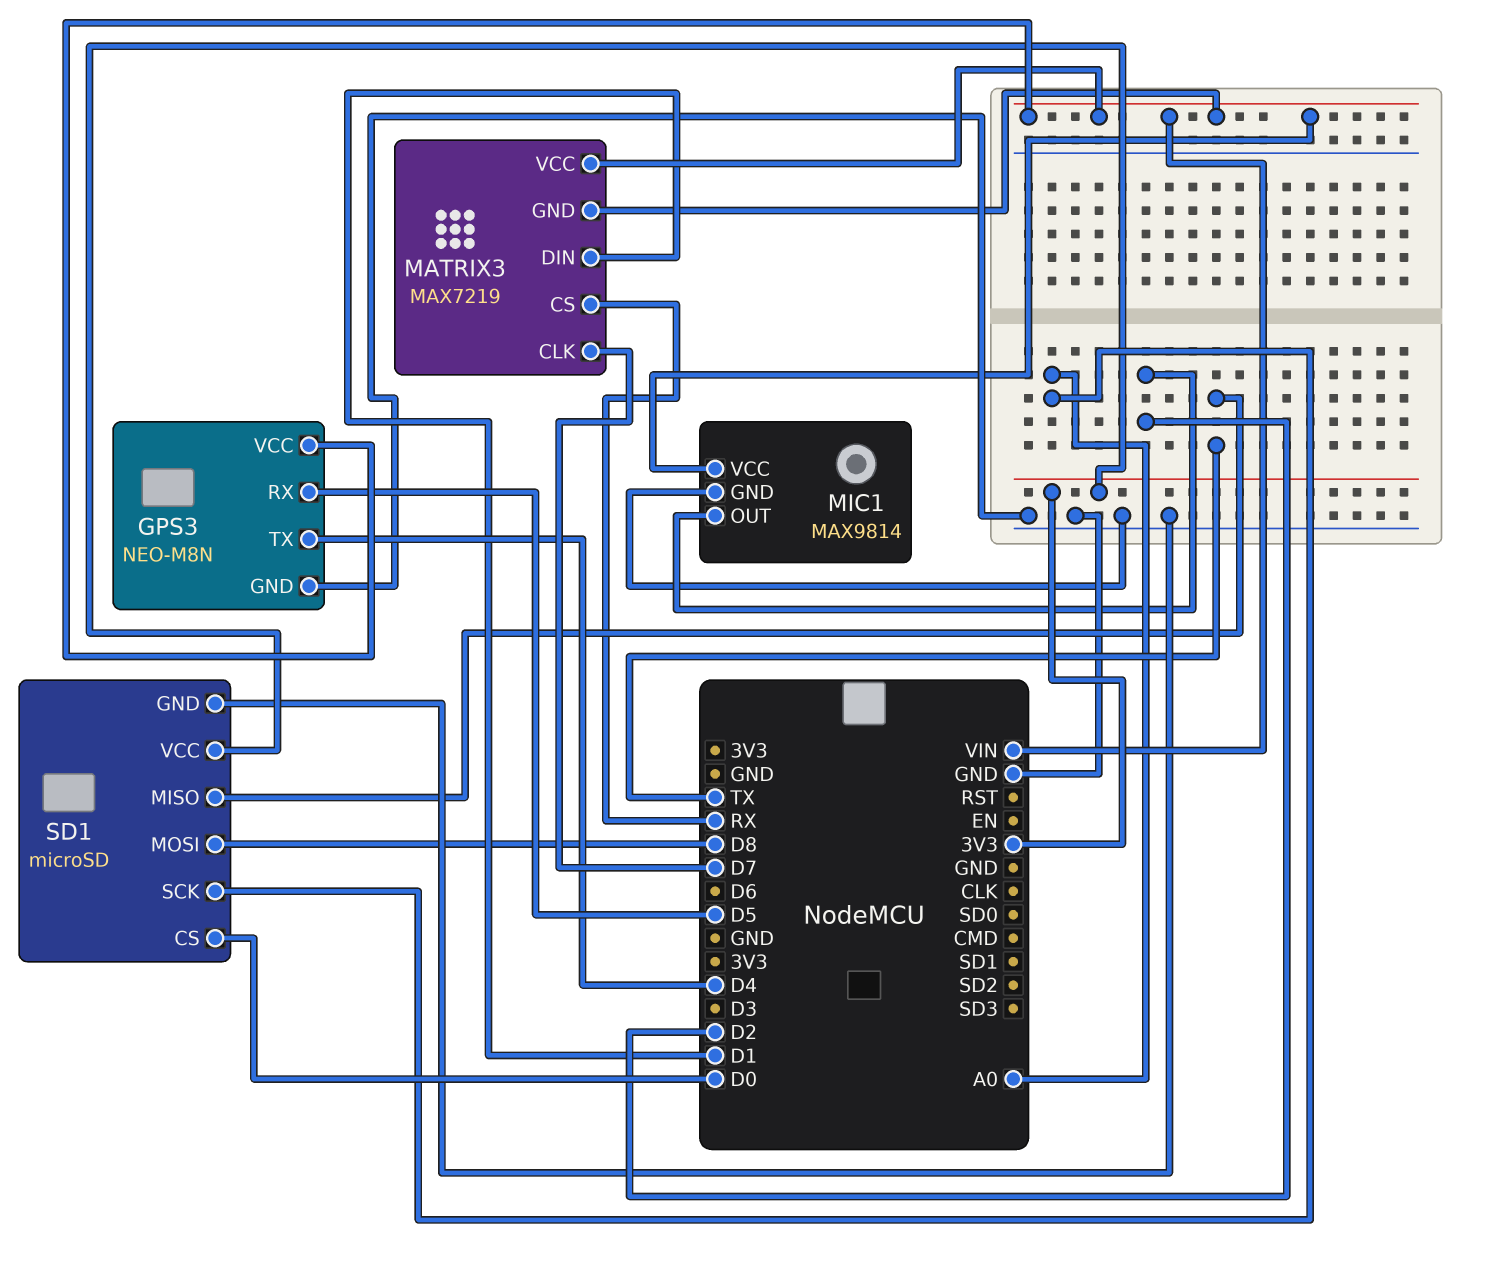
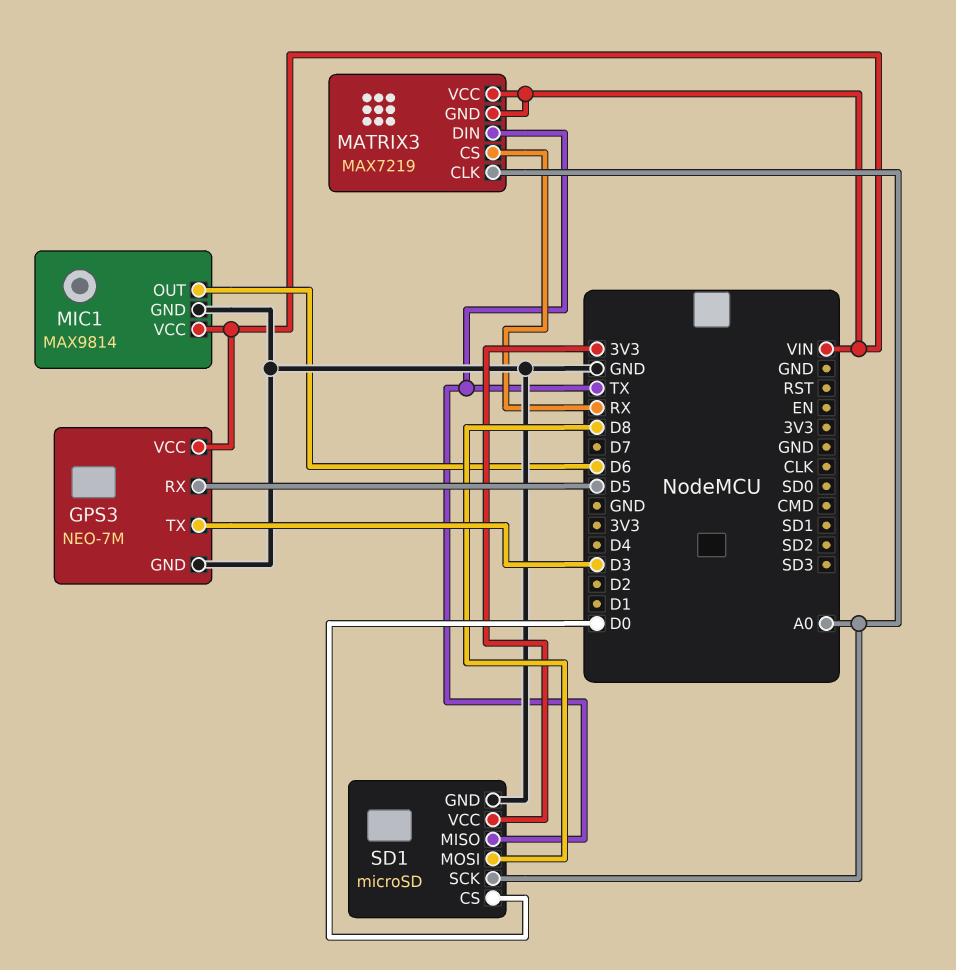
GPS3: NEO-M8N -> NEO-7M
GPS3 pin TX: D4 -> D3
MATRIX3 pin CLK: D7 -> A0
MATRIX3 pin DIN: D1 -> TX
MIC1 pin OUT: D2 -> D6

